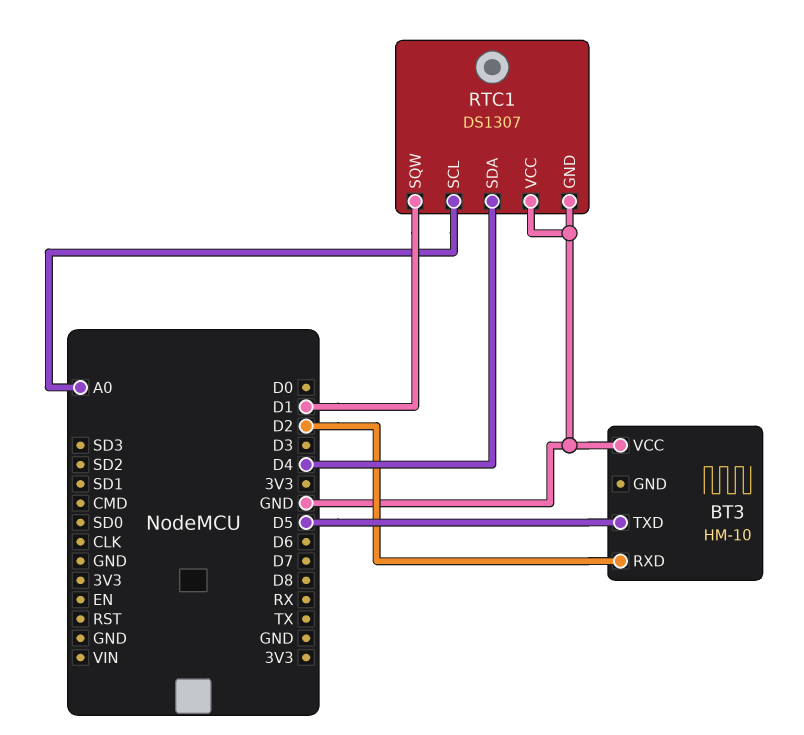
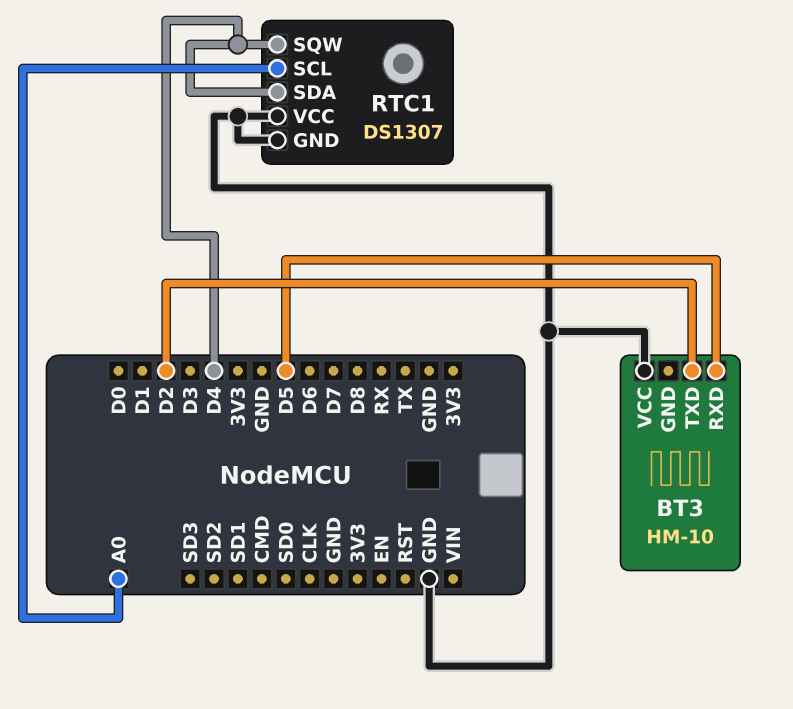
BT3 pin RXD: D2 -> D5
BT3 pin TXD: D5 -> D2
RTC1 pin SQW: D1 -> D4

